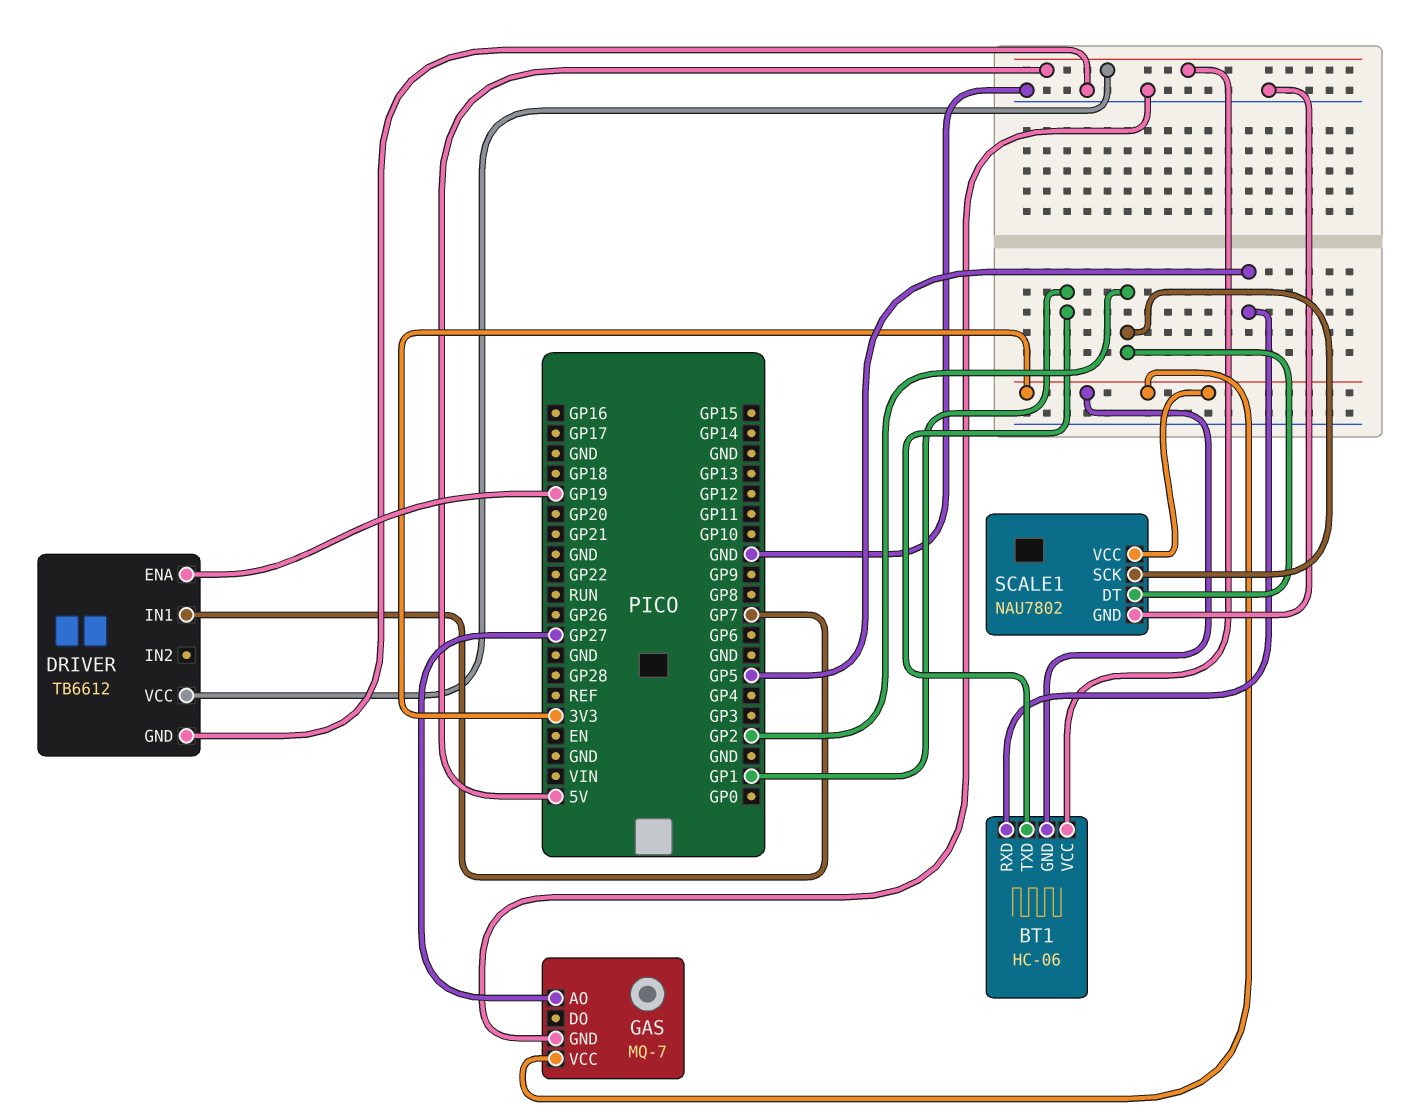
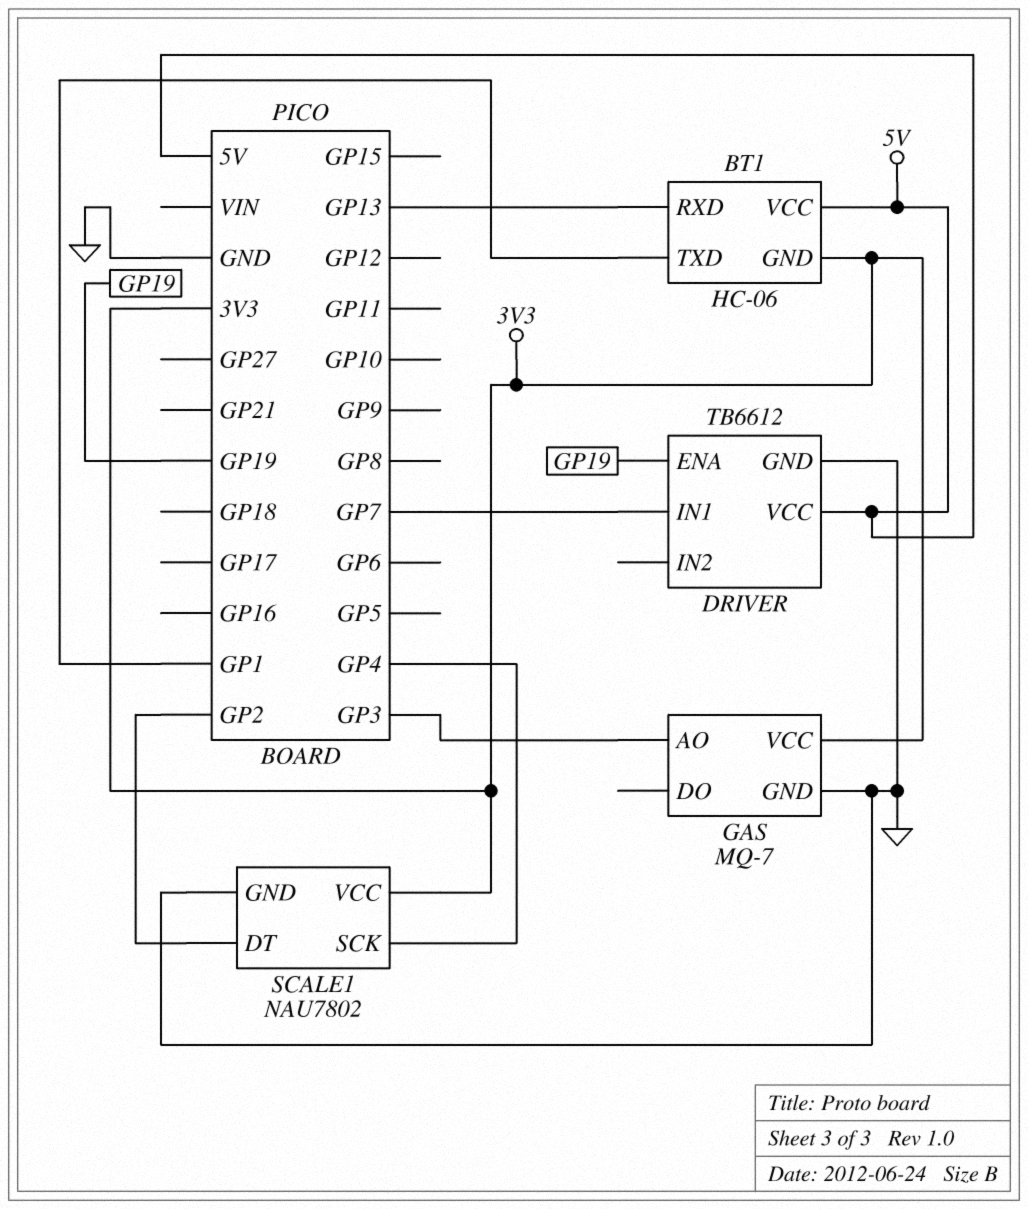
BT1 pin RXD: GP5 -> GP13
GAS pin AO: GP27 -> GP3
SCALE1 pin SCK: GP2 -> GP4

